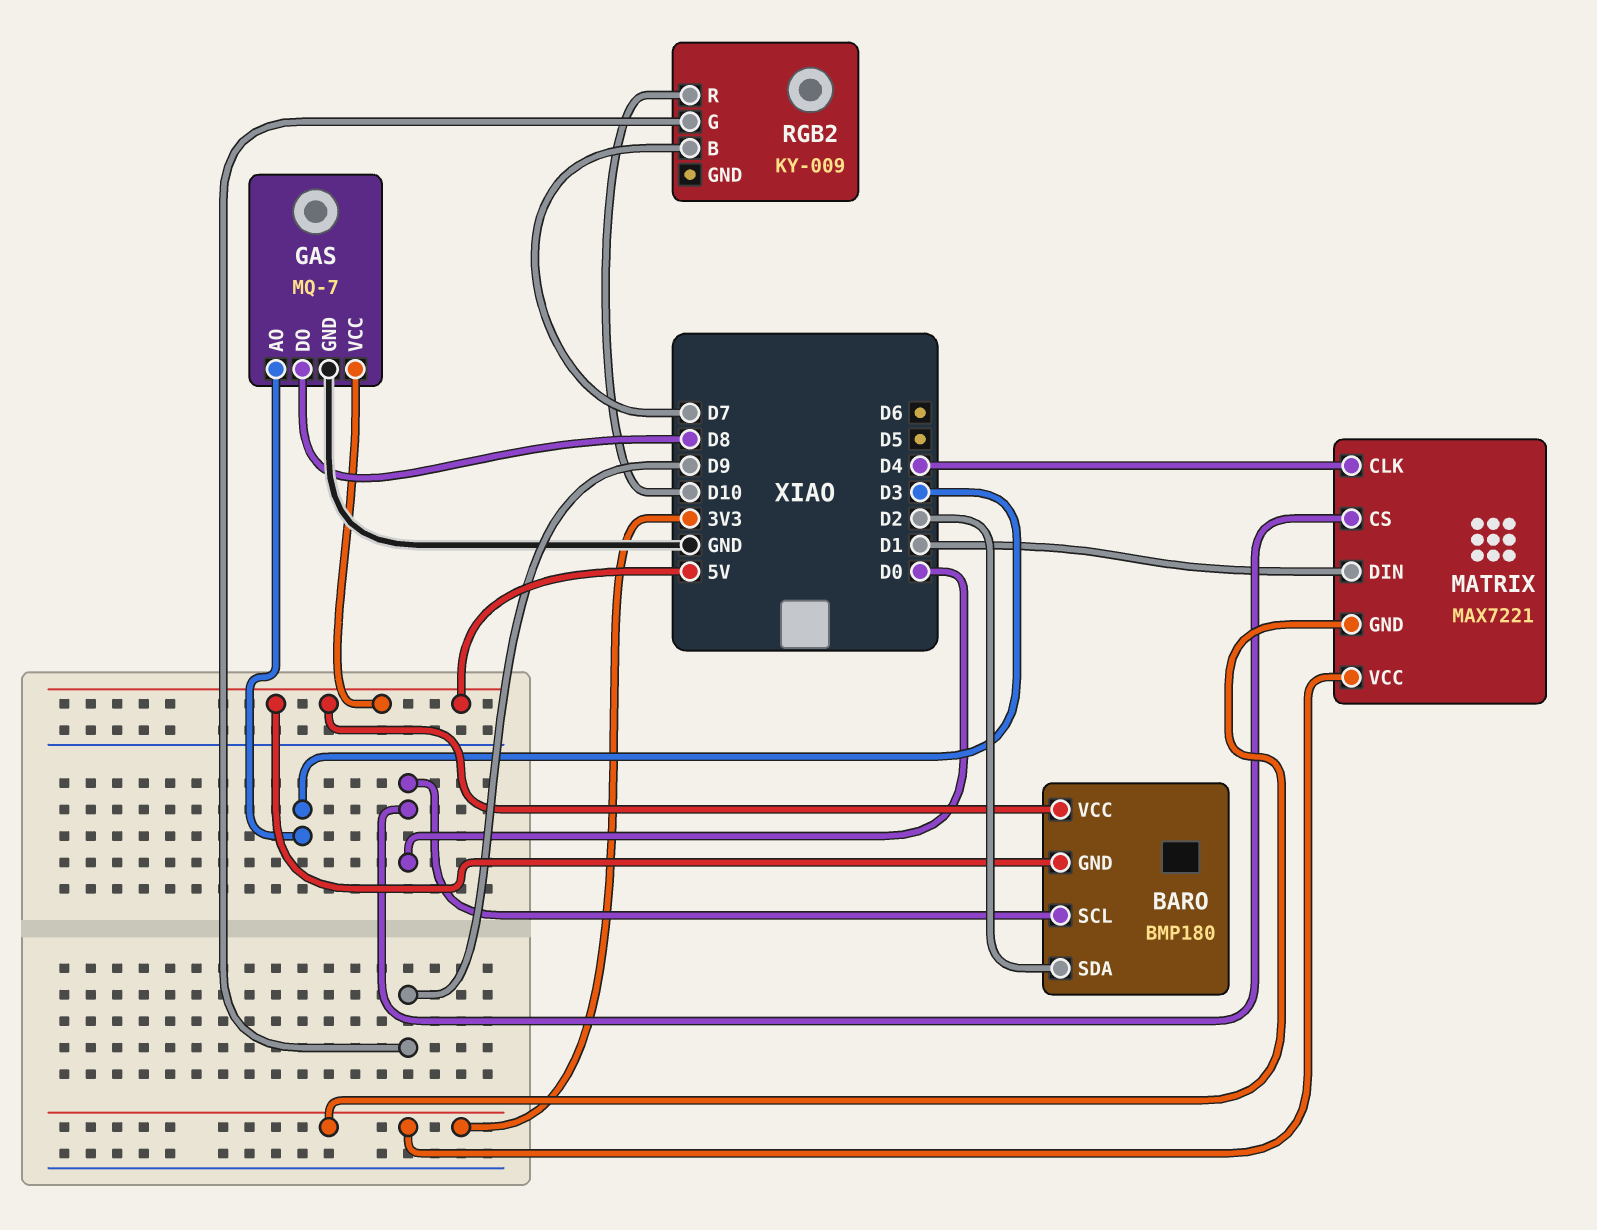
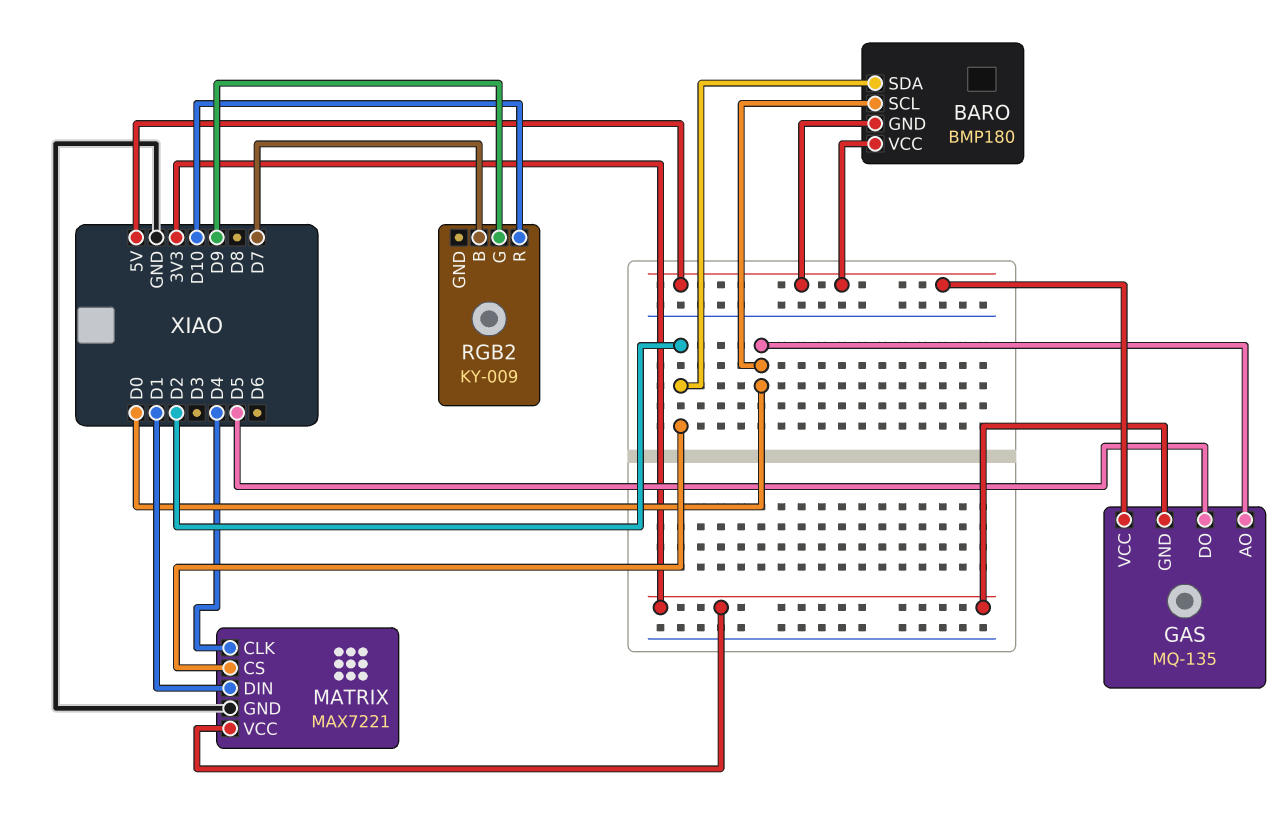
GAS: MQ-7 -> MQ-135
GAS pin AO: D3 -> D0
GAS pin DO: D8 -> D5
GAS pin GND: GND -> 3V3
MATRIX pin CS: D0 -> D2
MATRIX pin GND: 3V3 -> GND

